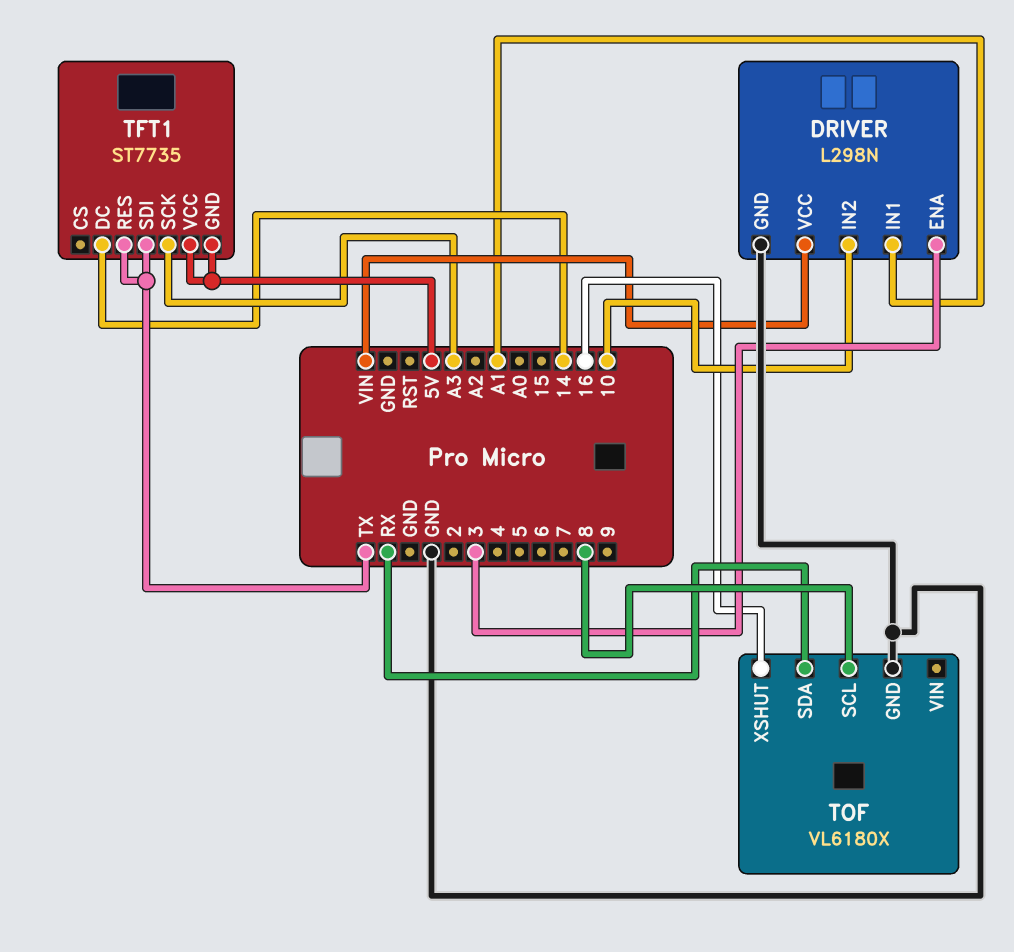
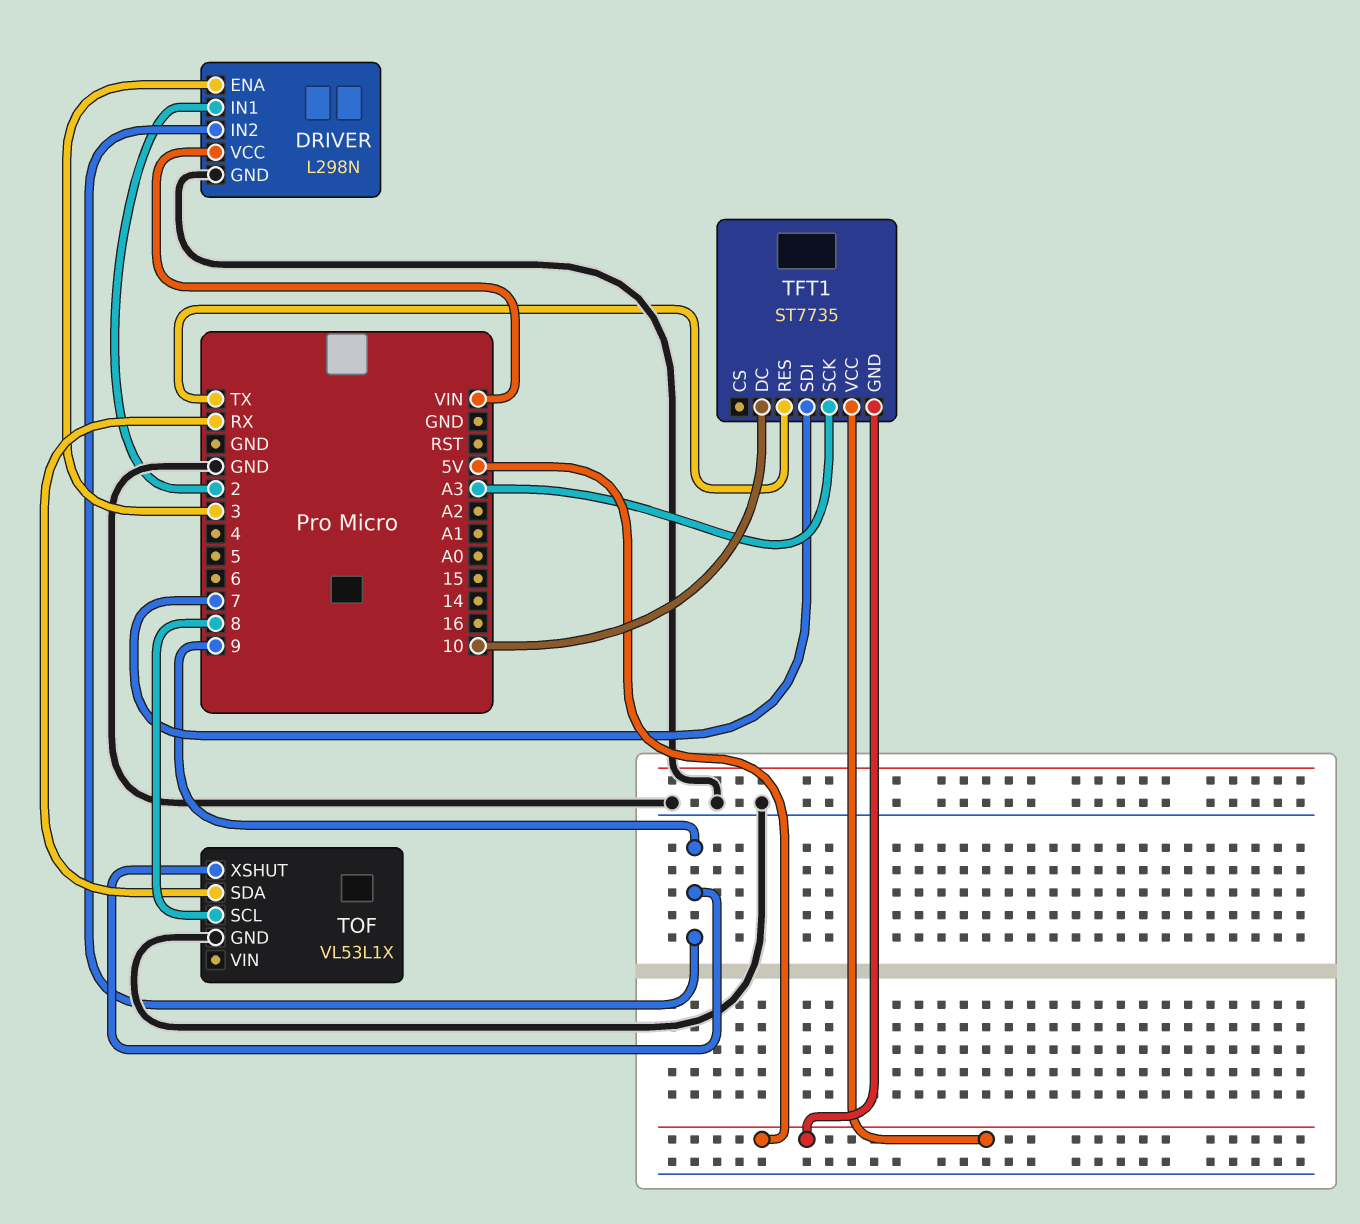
DRIVER pin IN1: A1 -> 2
DRIVER pin IN2: 10 -> 9
TFT1 pin DC: 14 -> 10
TFT1 pin SDI: TX -> 7
TOF: VL6180X -> VL53L1X
TOF pin XSHUT: 16 -> 9

